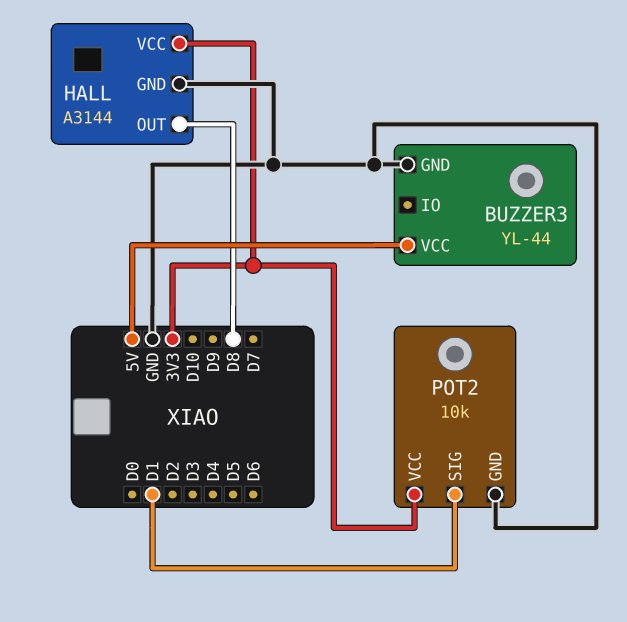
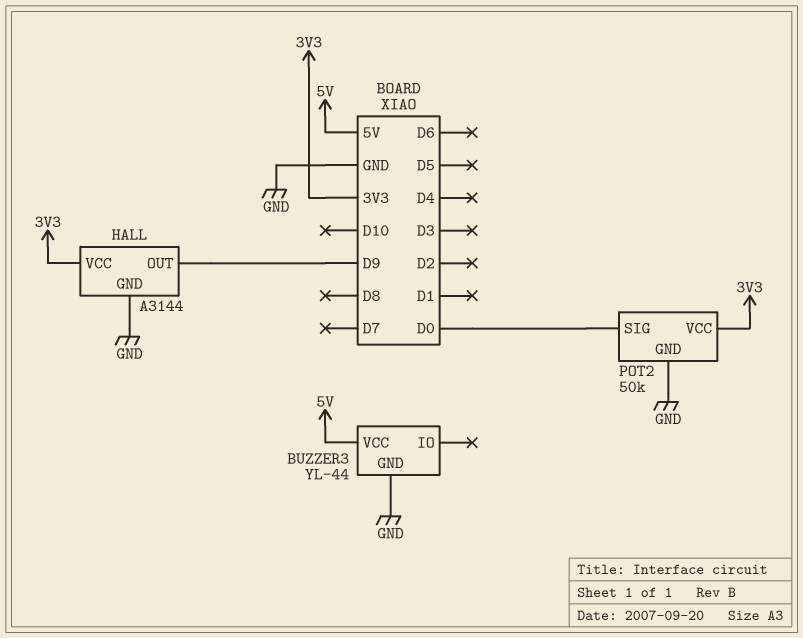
HALL pin OUT: D8 -> D9
POT2: 10k -> 50k
POT2 pin SIG: D1 -> D0

